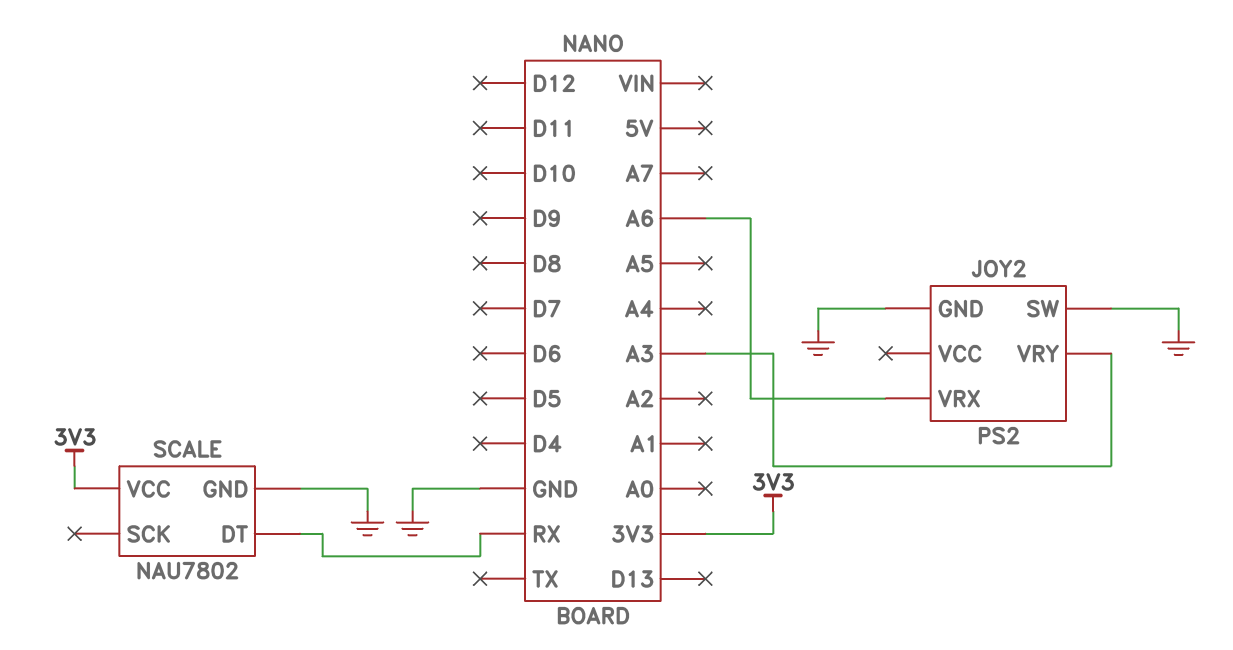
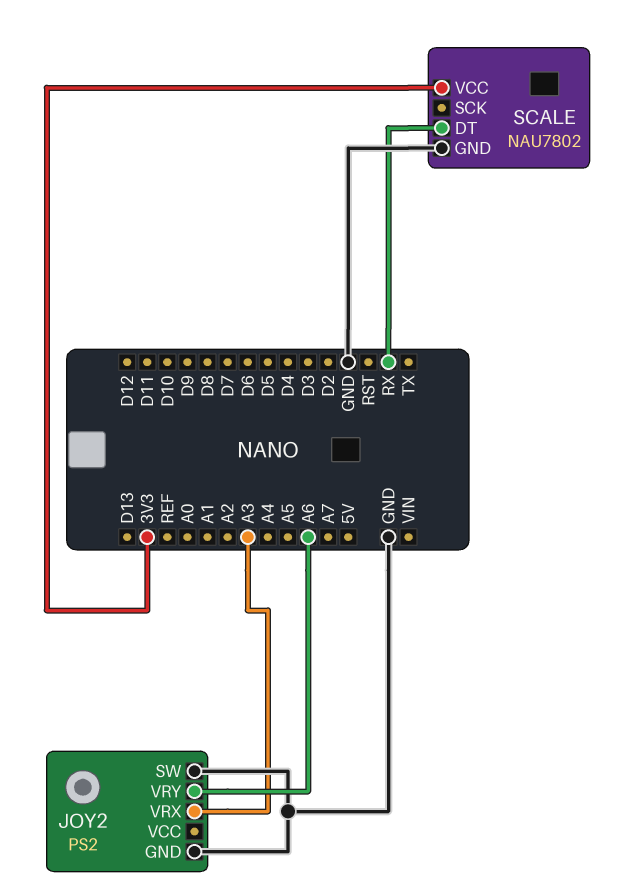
JOY2 pin VRX: A6 -> A3
JOY2 pin VRY: A3 -> A6

